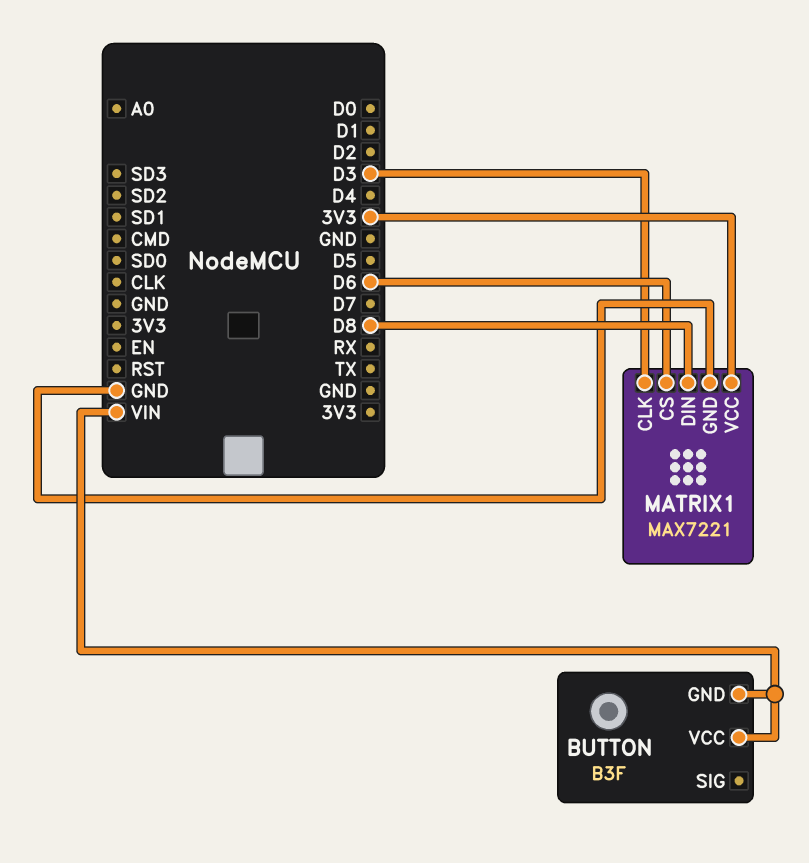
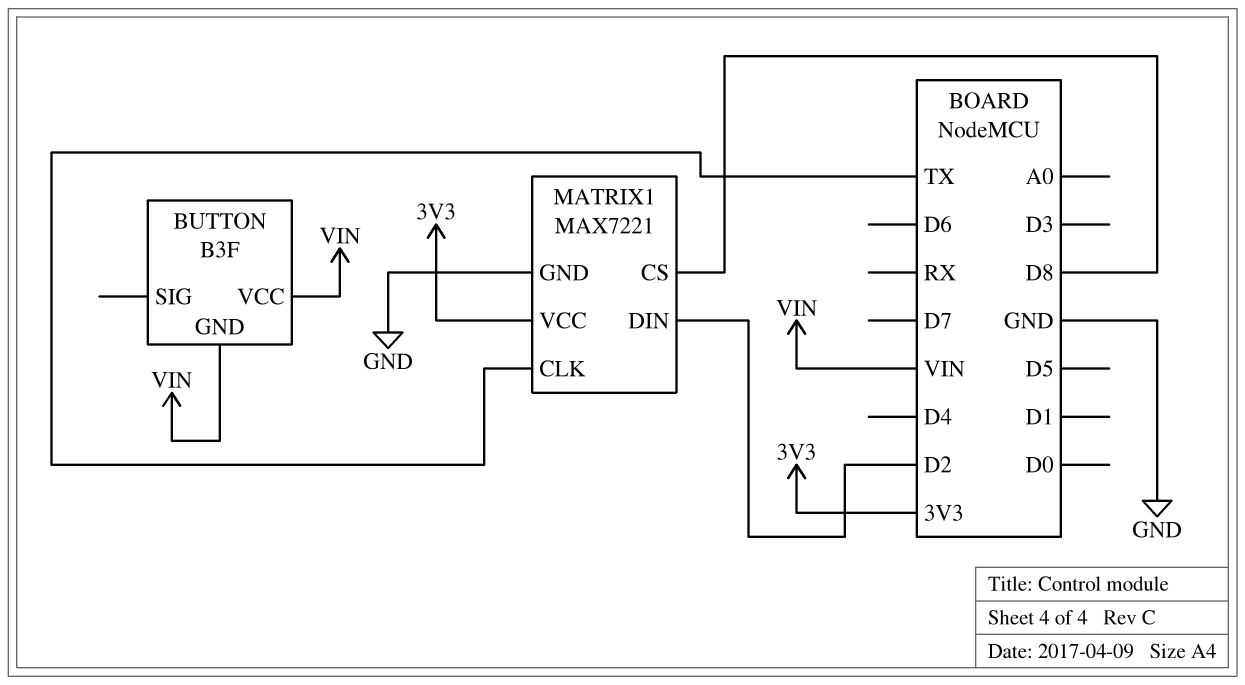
MATRIX1 pin CLK: D3 -> TX
MATRIX1 pin CS: D6 -> D8
MATRIX1 pin DIN: D8 -> D2

